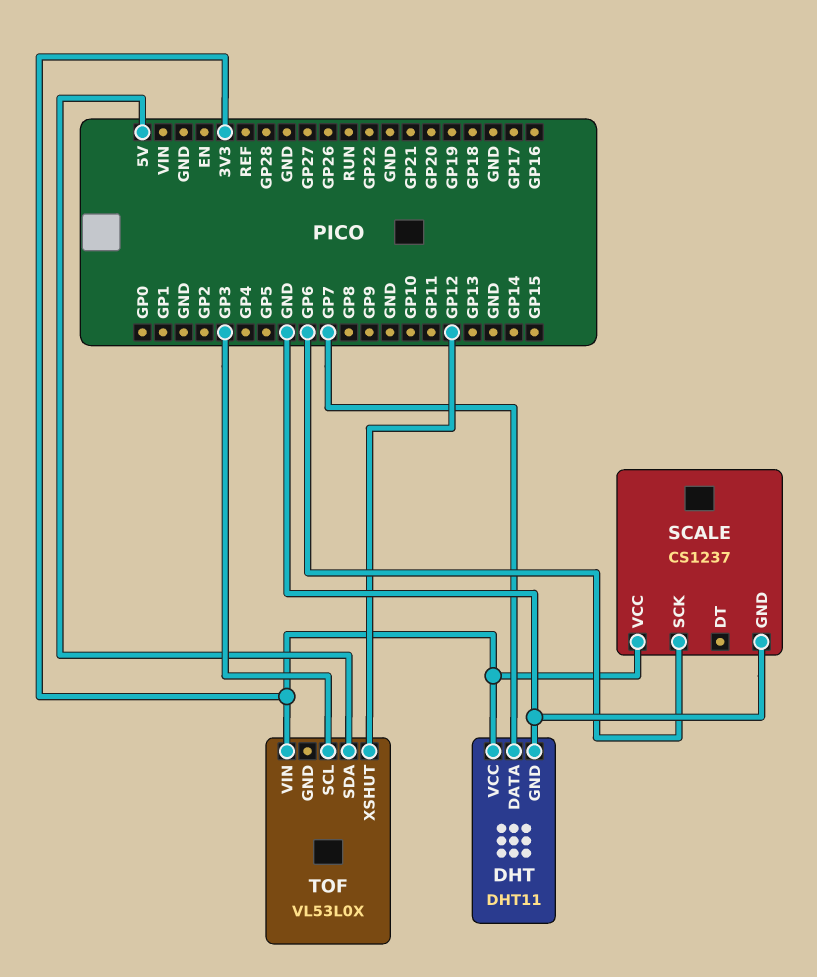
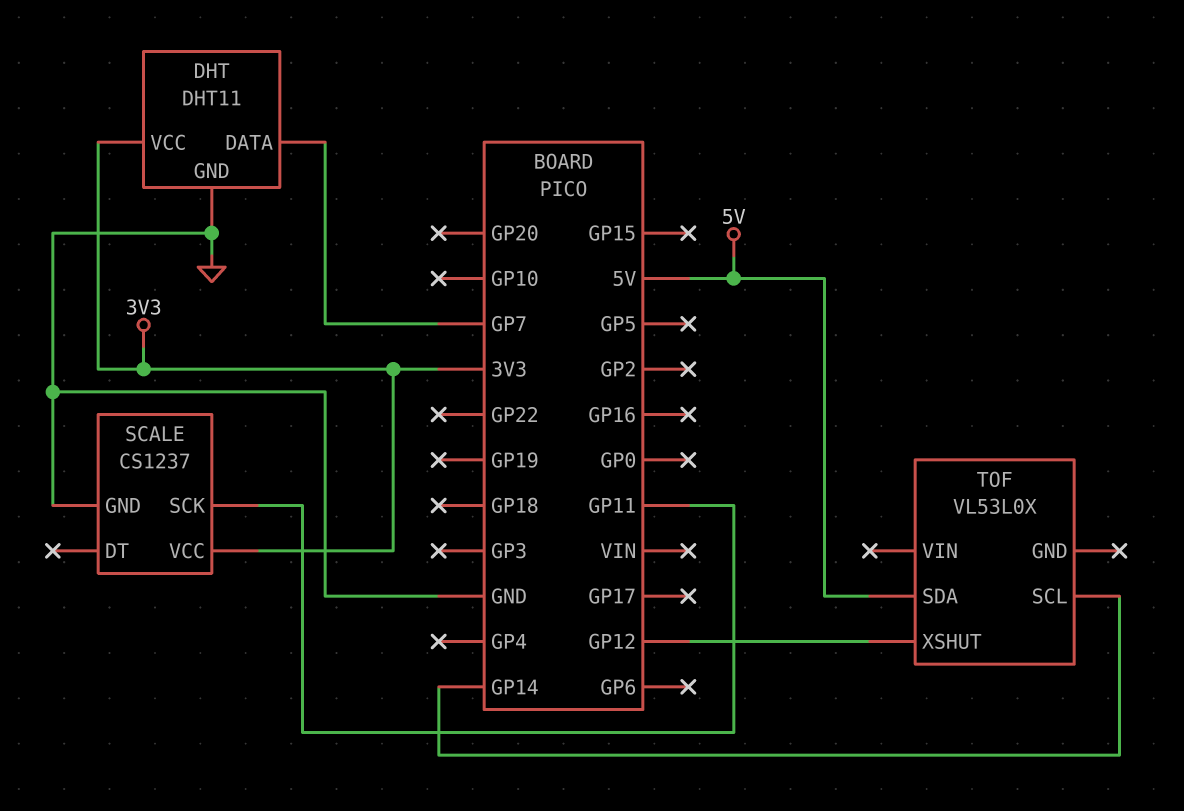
SCALE pin SCK: GP6 -> GP11
TOF pin SCL: GP3 -> GP14
TOF pin VIN: 3V3 -> none

